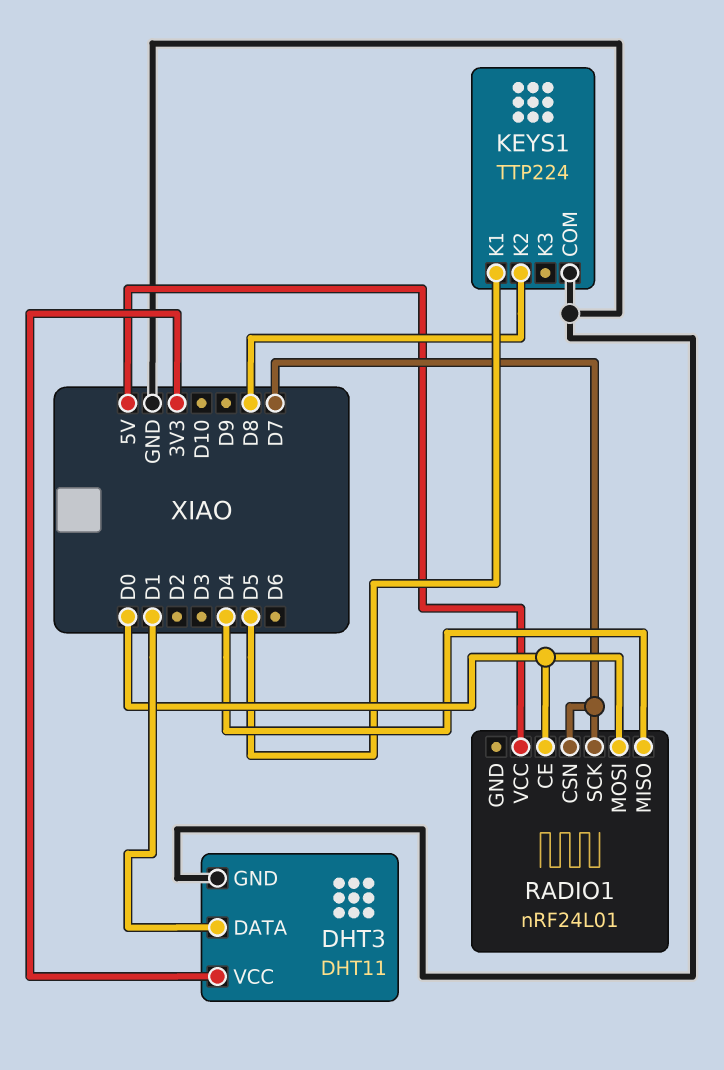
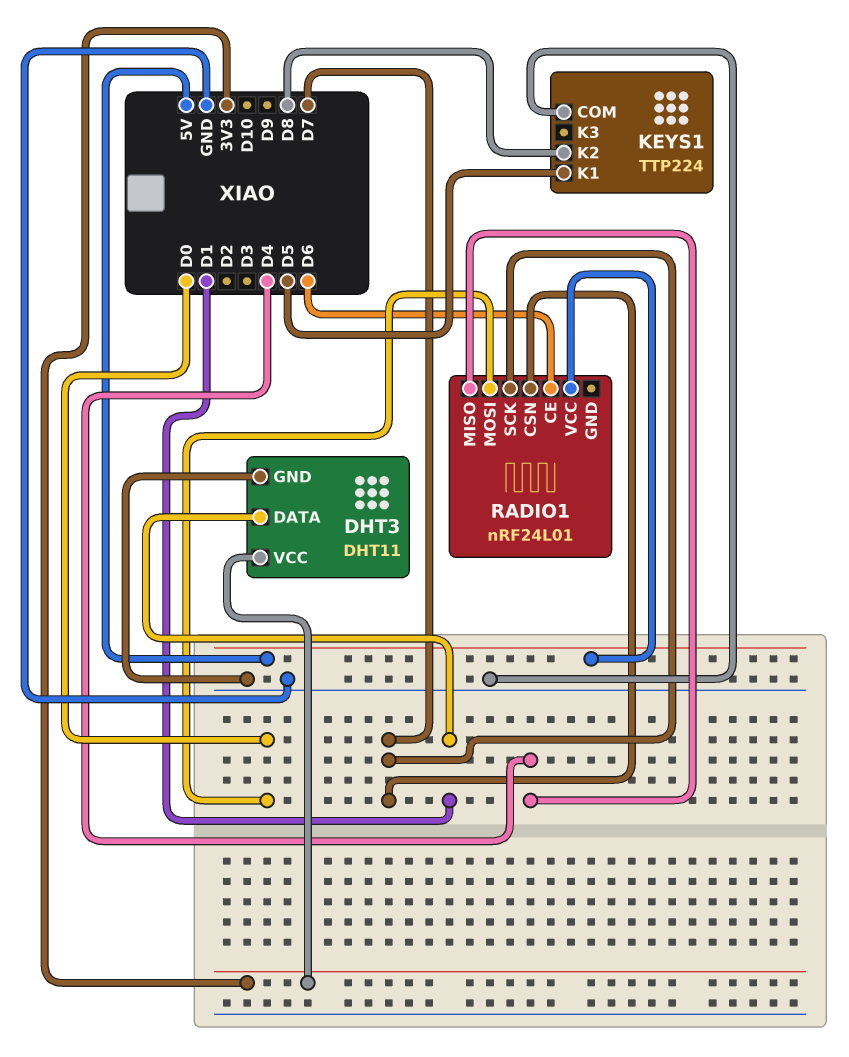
RADIO1 pin CE: D0 -> D6

